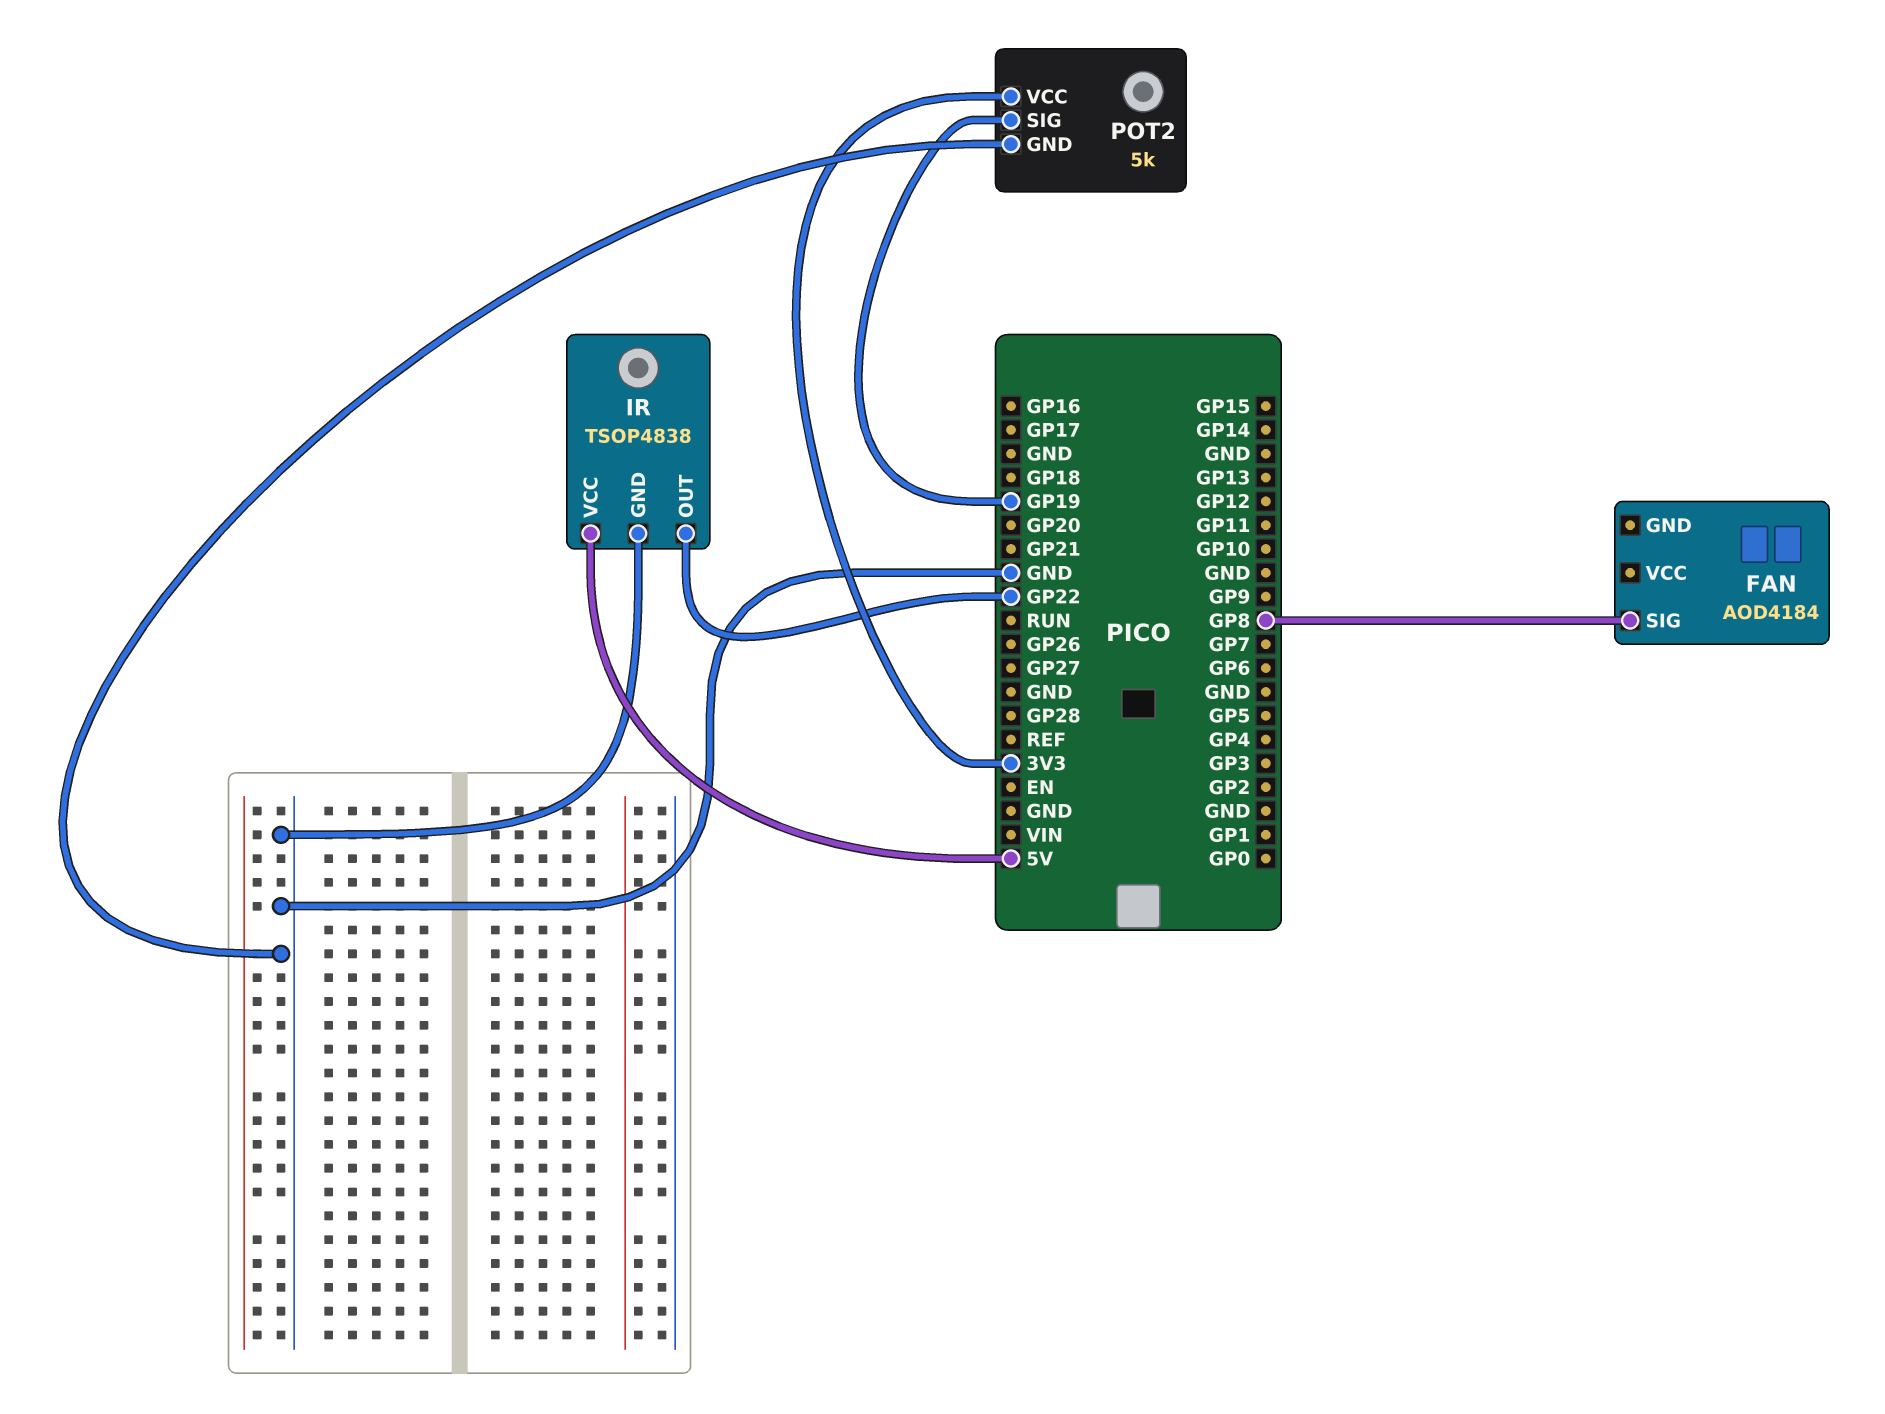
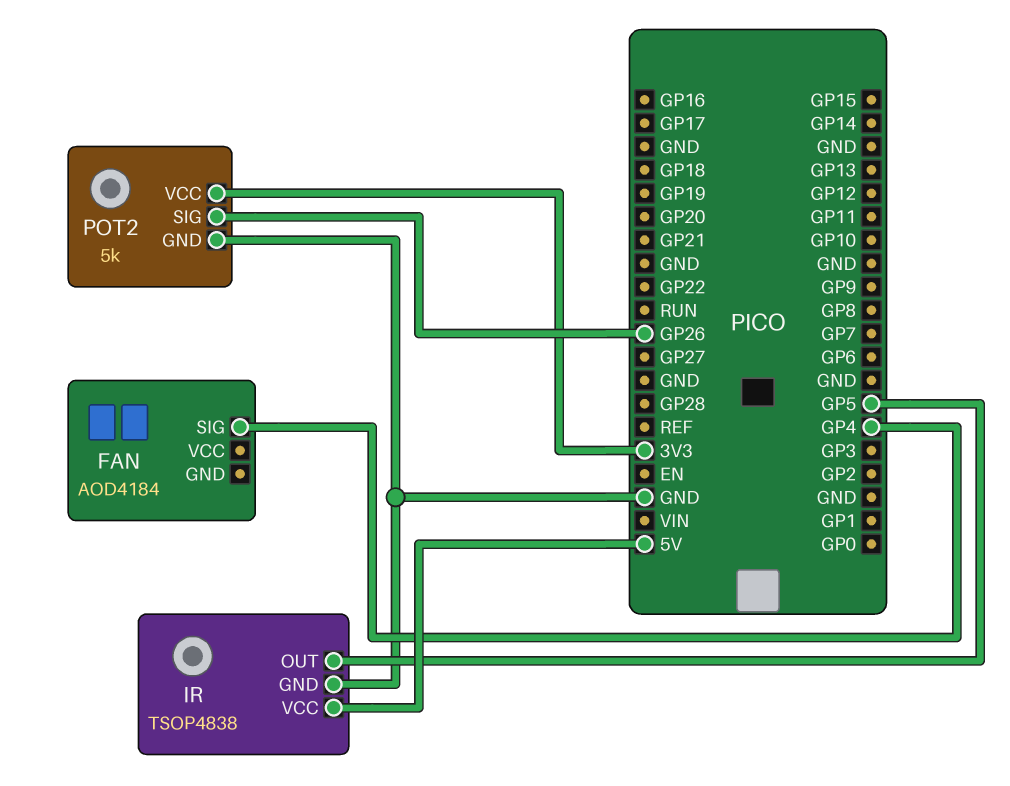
FAN pin SIG: GP8 -> GP4
IR pin OUT: GP22 -> GP5
POT2 pin SIG: GP19 -> GP26

